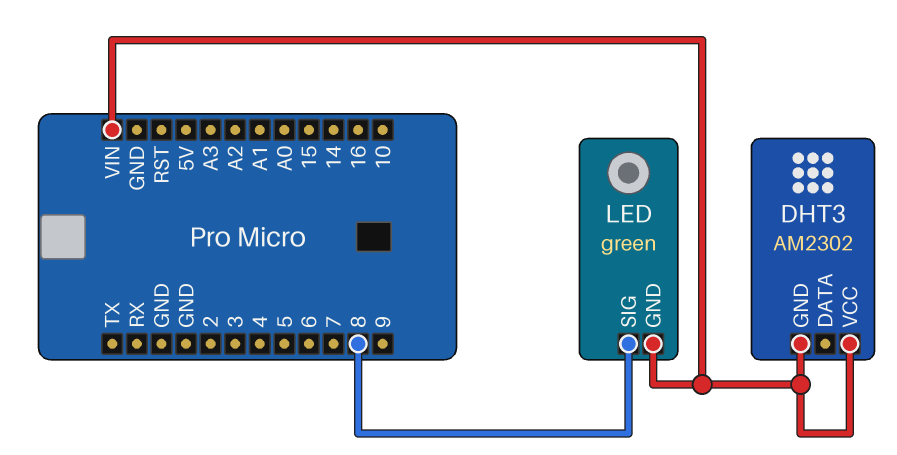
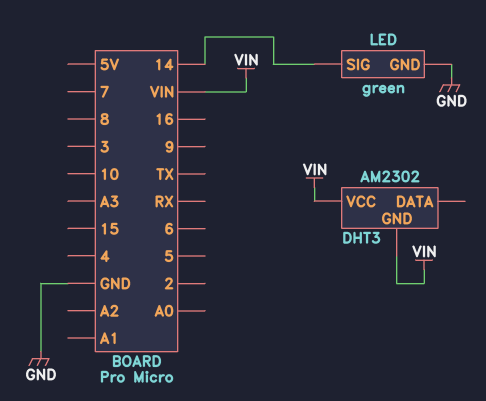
LED pin GND: VIN -> GND
LED pin SIG: 8 -> 14

